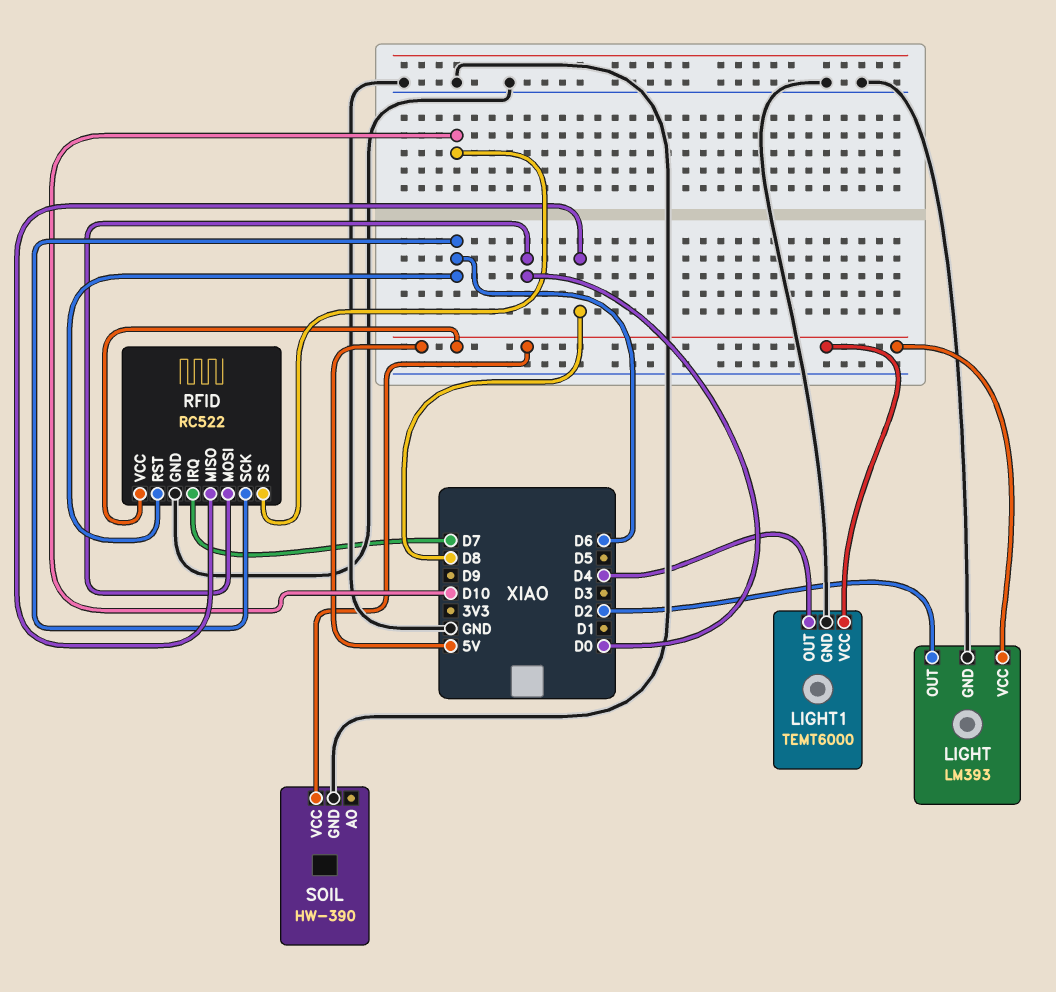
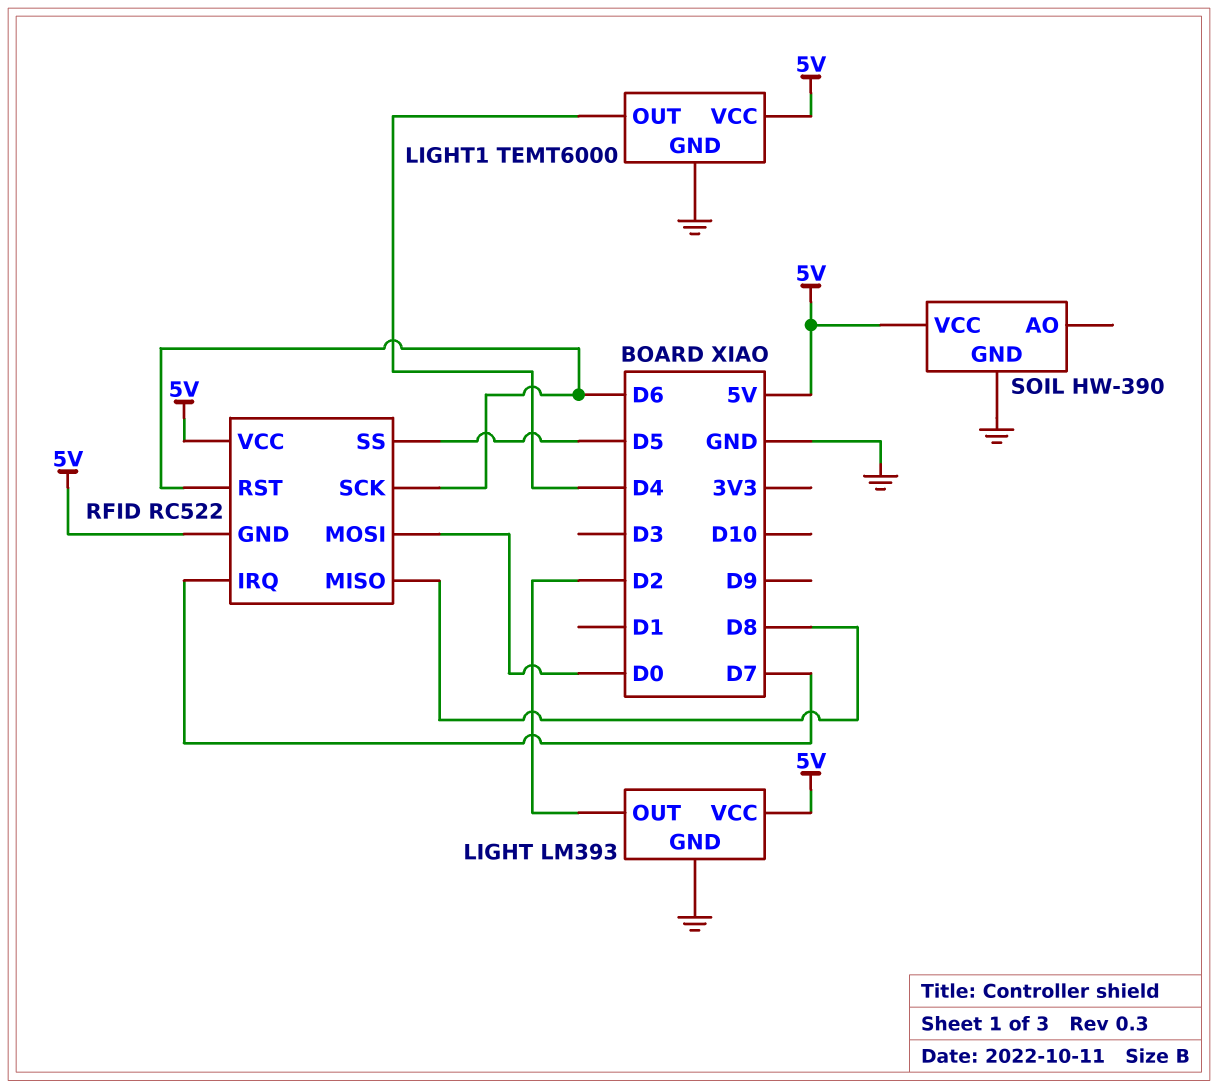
RFID pin GND: GND -> 5V
RFID pin SS: D10 -> D5

